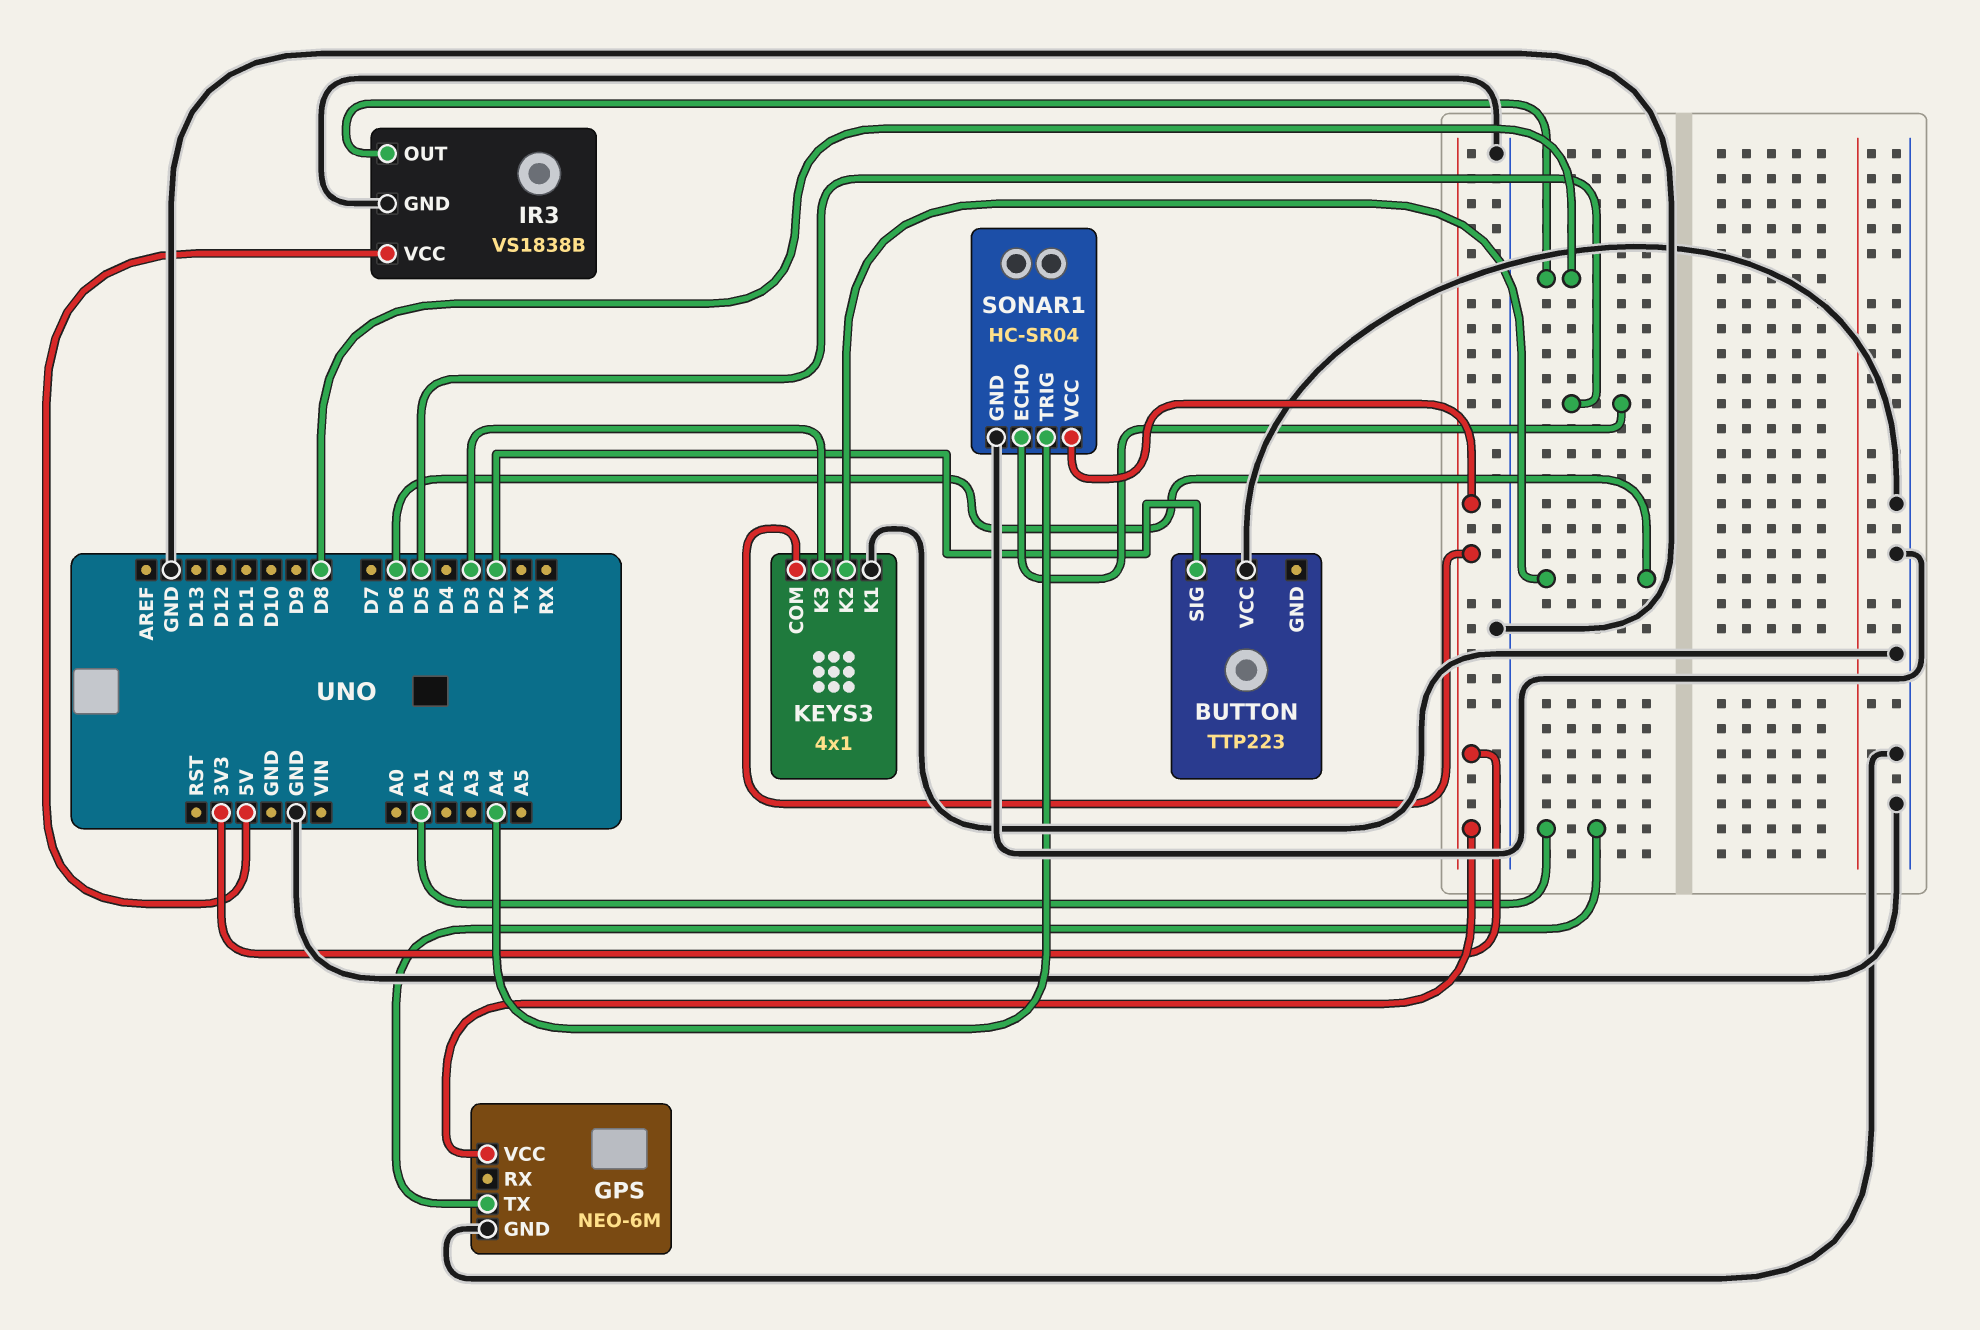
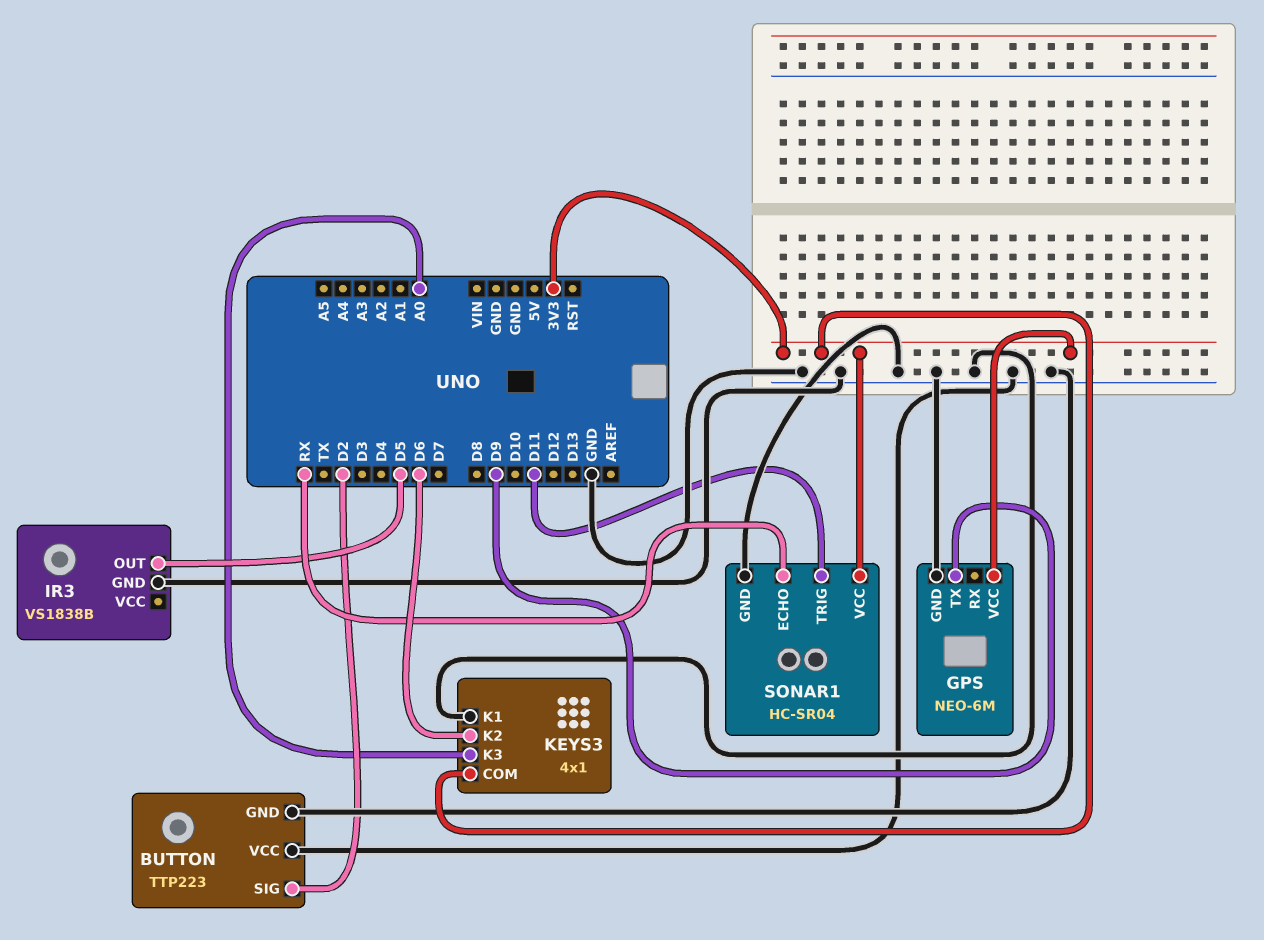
BUTTON pin GND: none -> GND
GPS pin TX: A1 -> D9
IR3 pin OUT: D8 -> D5
IR3 pin VCC: 5V -> none
KEYS3 pin K3: D3 -> A0
SONAR1 pin ECHO: D5 -> RX
SONAR1 pin TRIG: A4 -> D11

